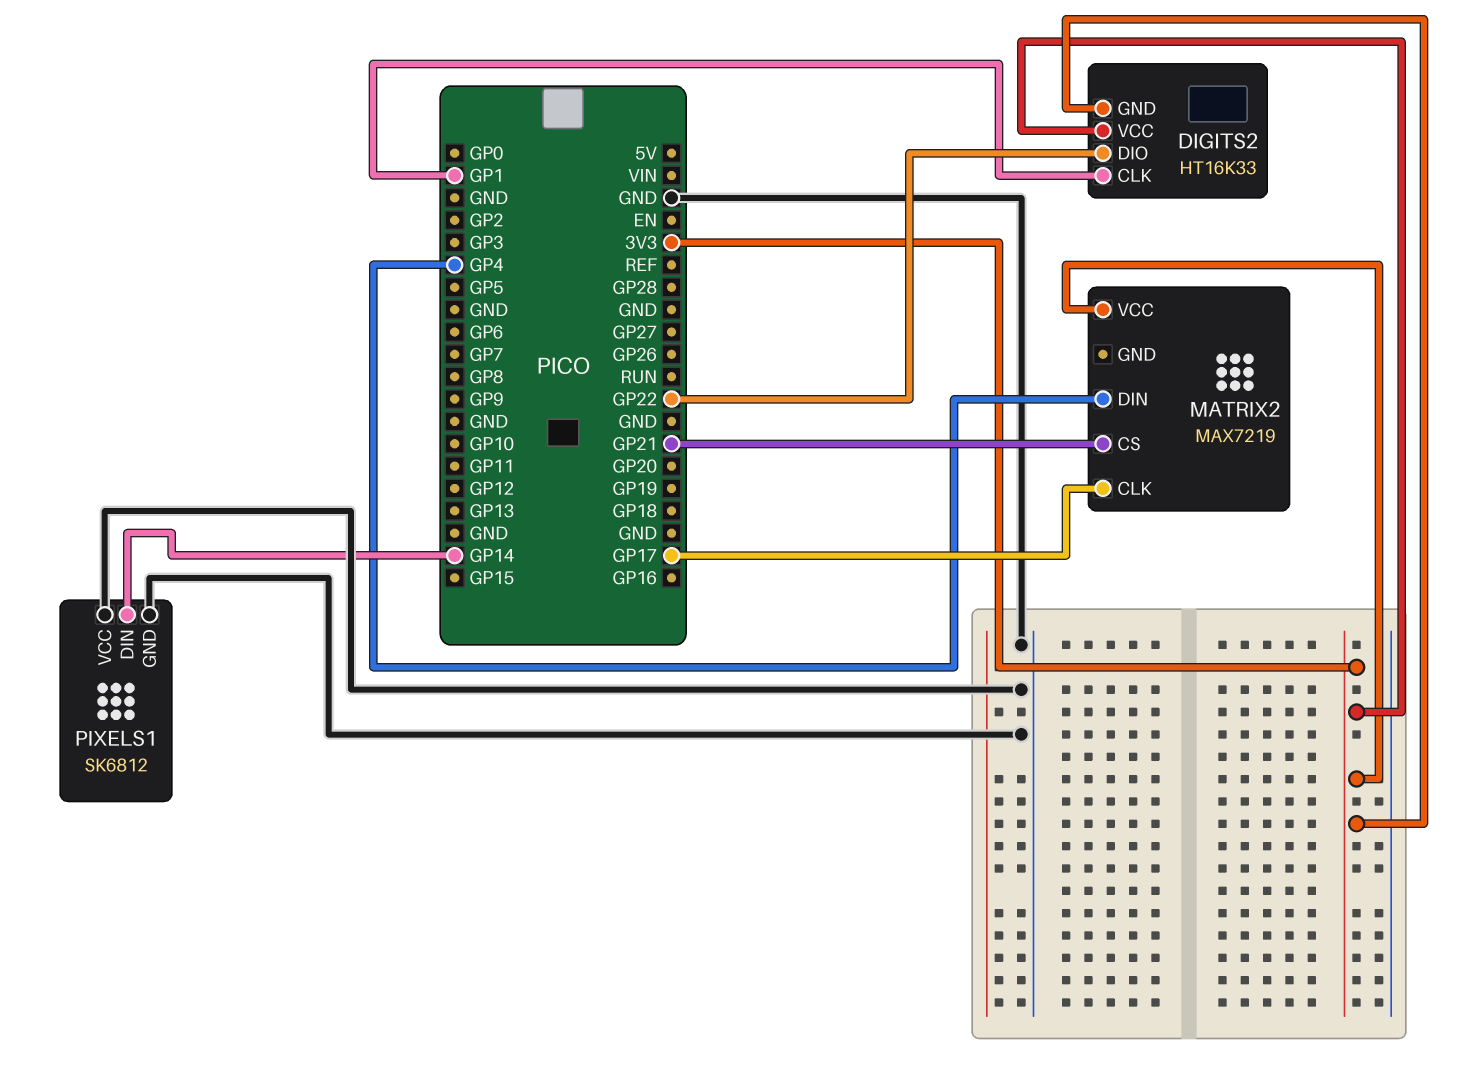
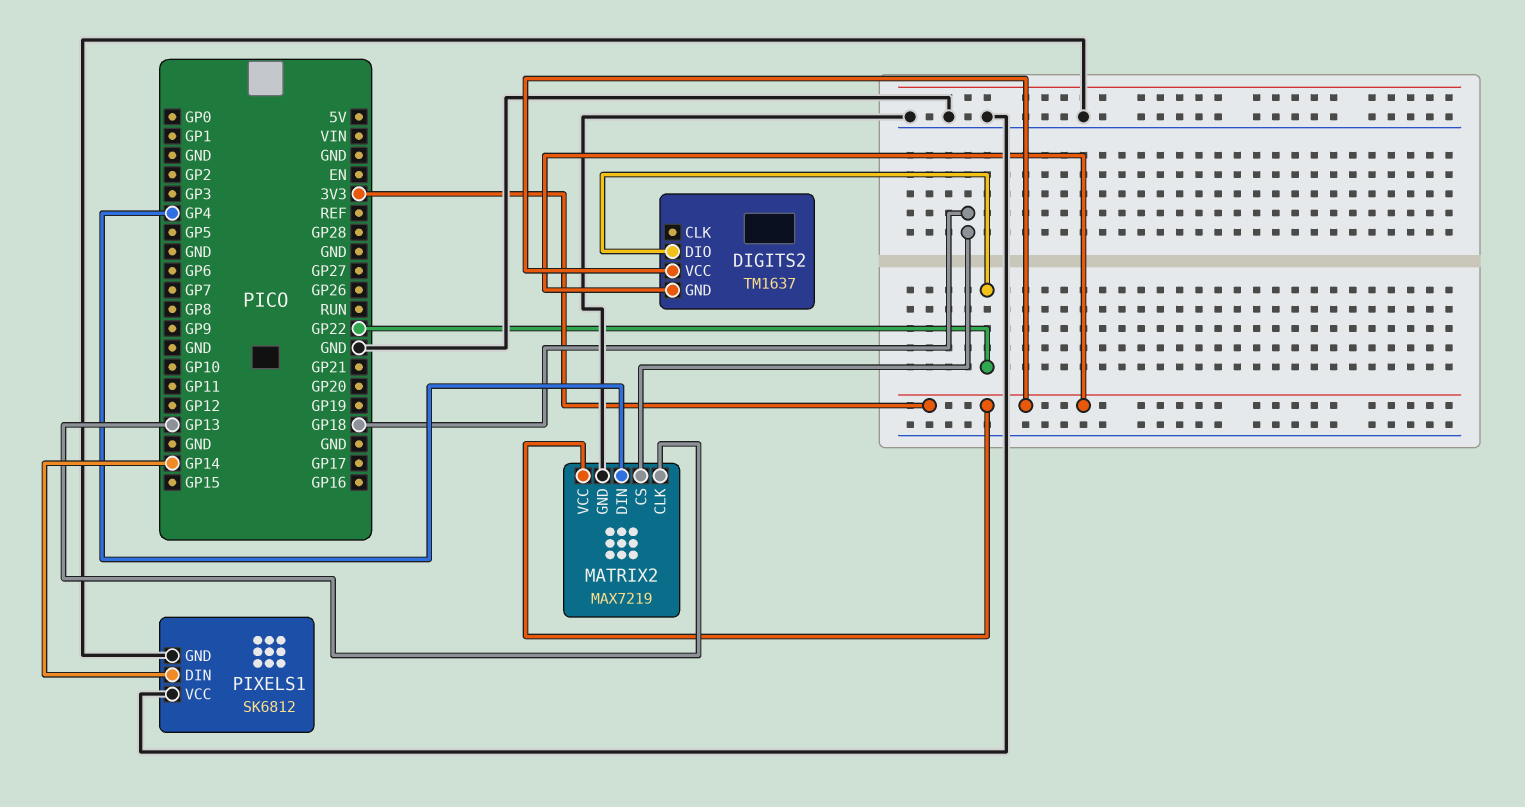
DIGITS2: HT16K33 -> TM1637
DIGITS2 pin CLK: GP1 -> none
MATRIX2 pin CLK: GP17 -> GP13
MATRIX2 pin CS: GP21 -> GP18
MATRIX2 pin GND: none -> GND

